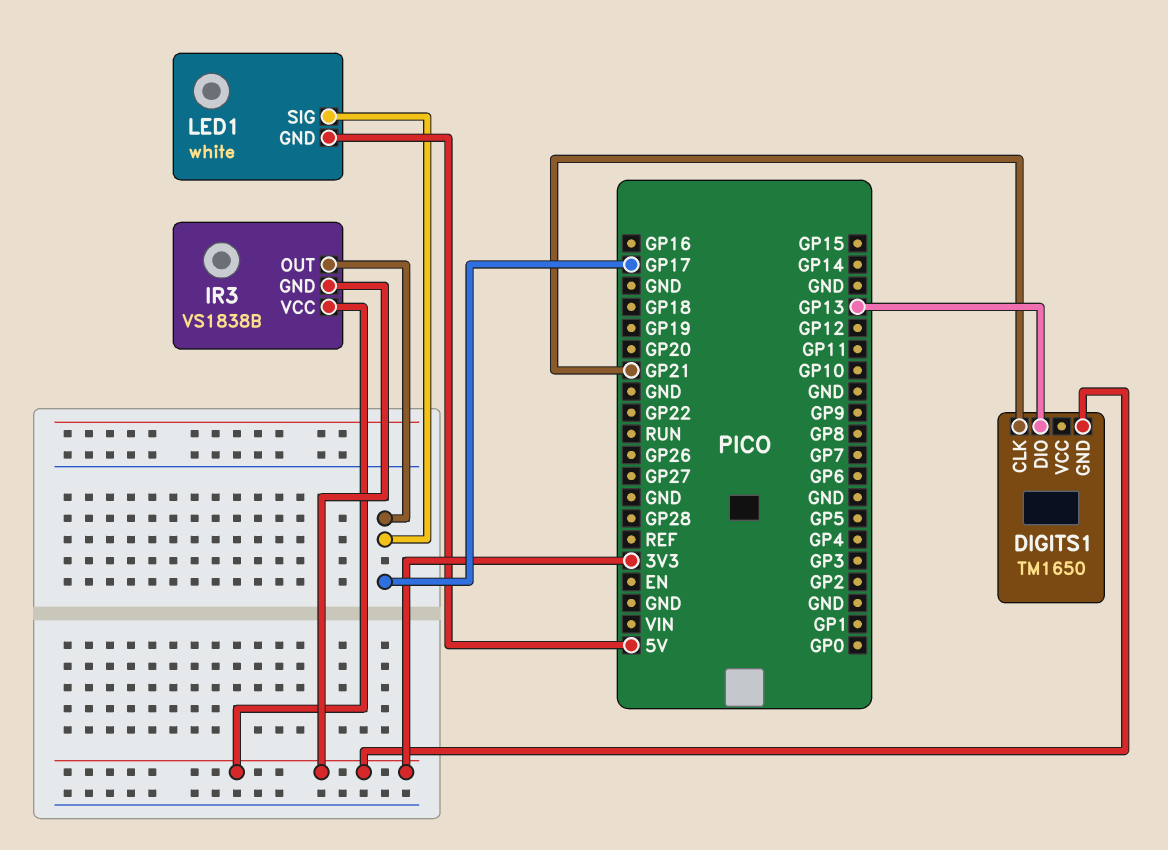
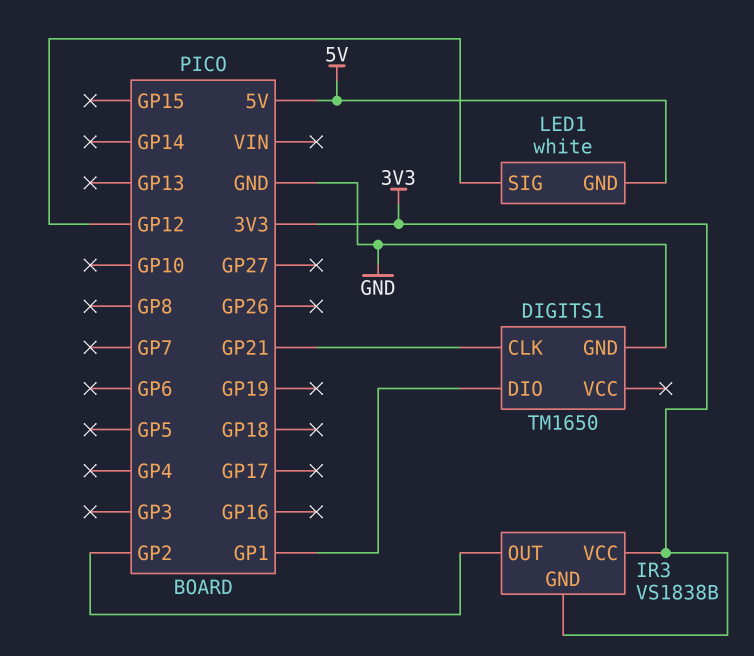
DIGITS1 pin DIO: GP13 -> GP1
DIGITS1 pin GND: 3V3 -> GND
IR3 pin OUT: GP17 -> GP2
LED1 pin SIG: GP17 -> GP12

